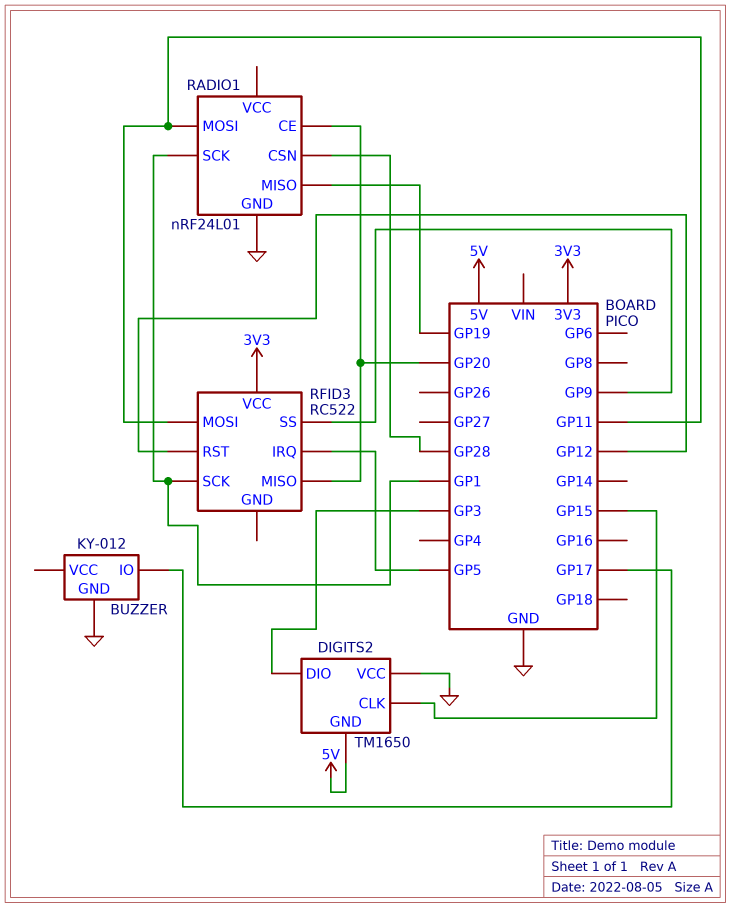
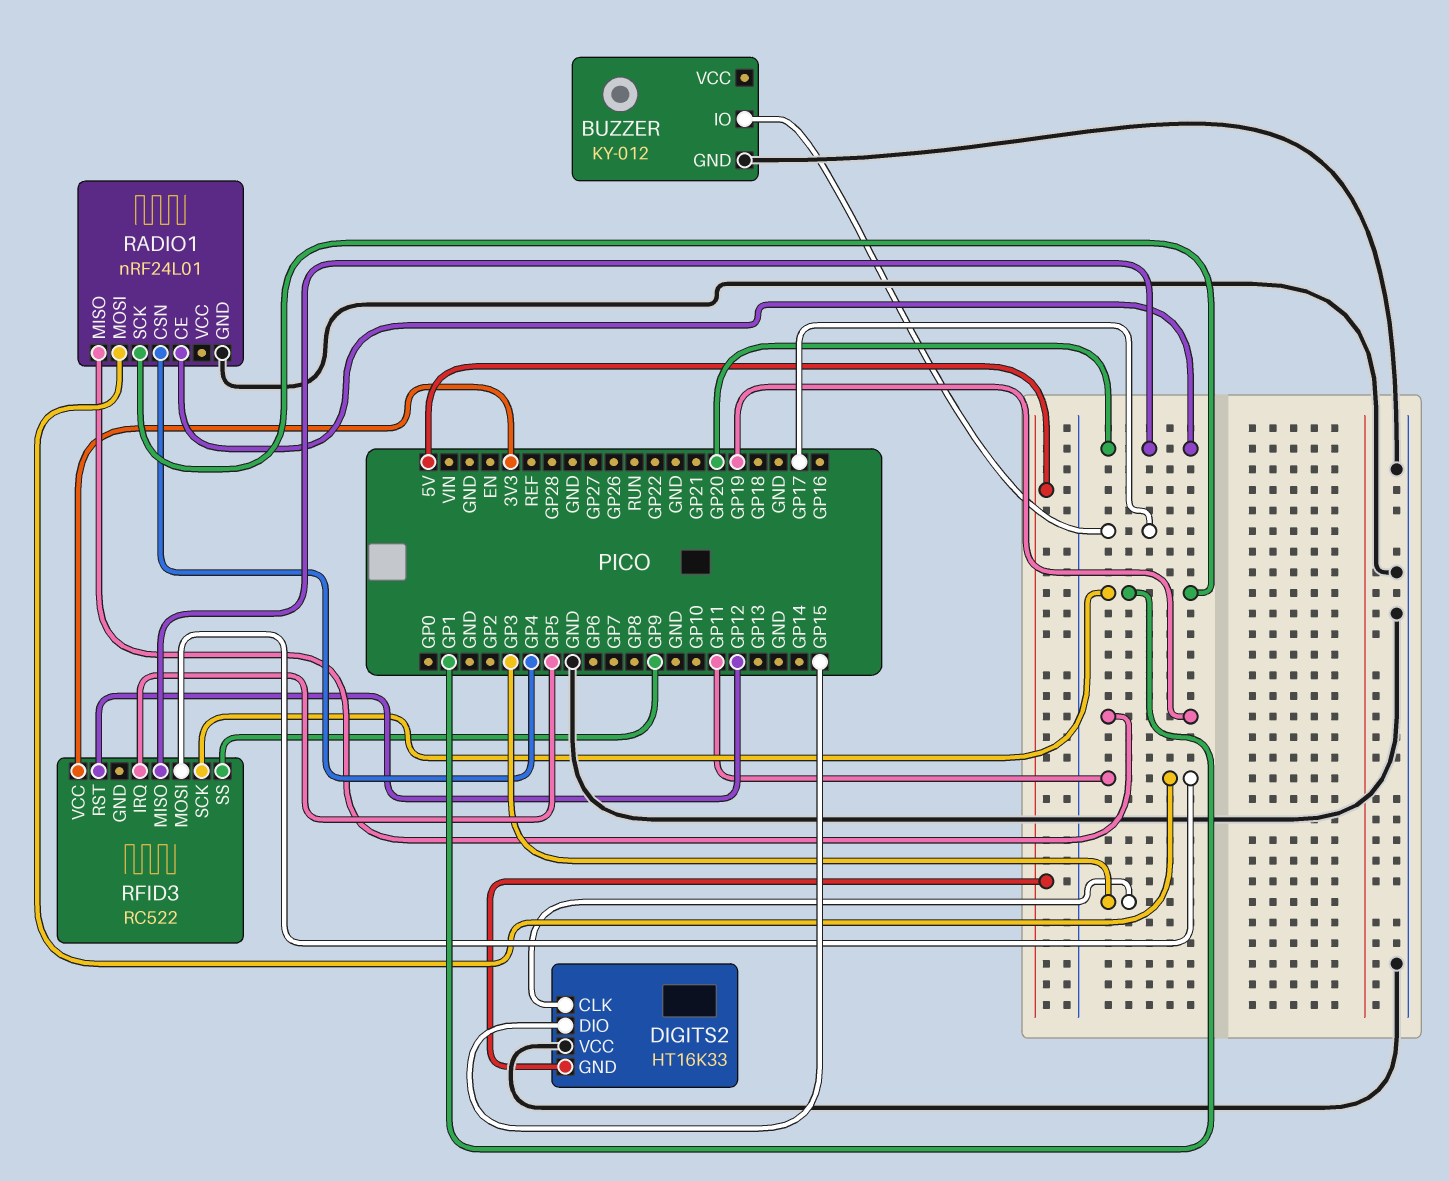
DIGITS2: TM1650 -> HT16K33
DIGITS2 pin CLK: GP15 -> GP3
DIGITS2 pin DIO: GP3 -> GP15
RADIO1 pin CSN: GP28 -> GP4

